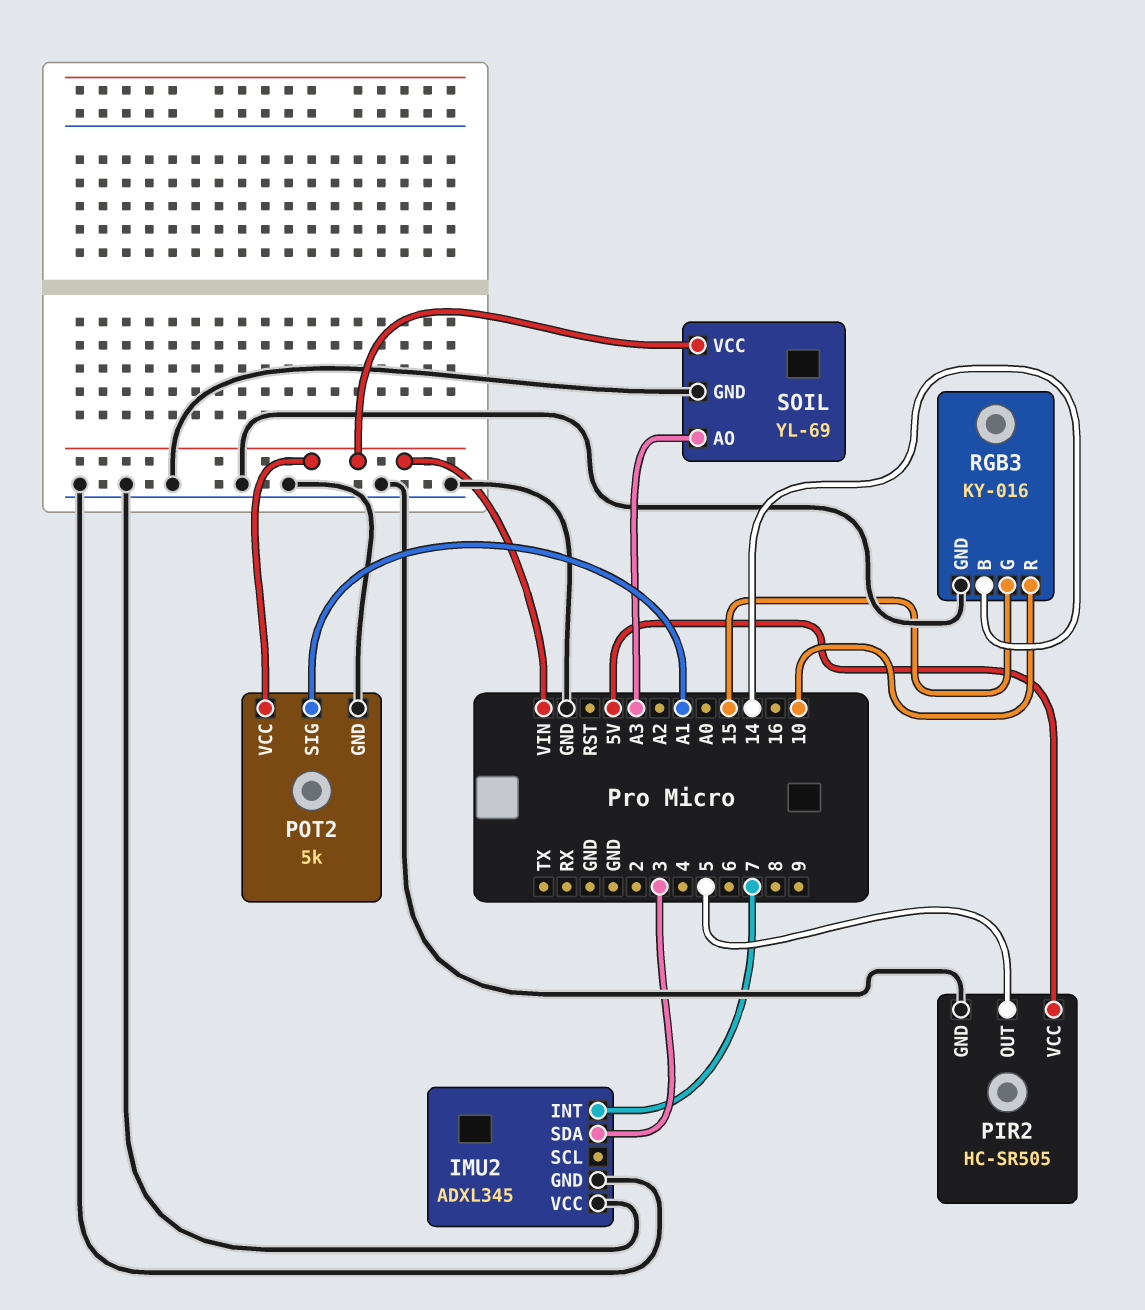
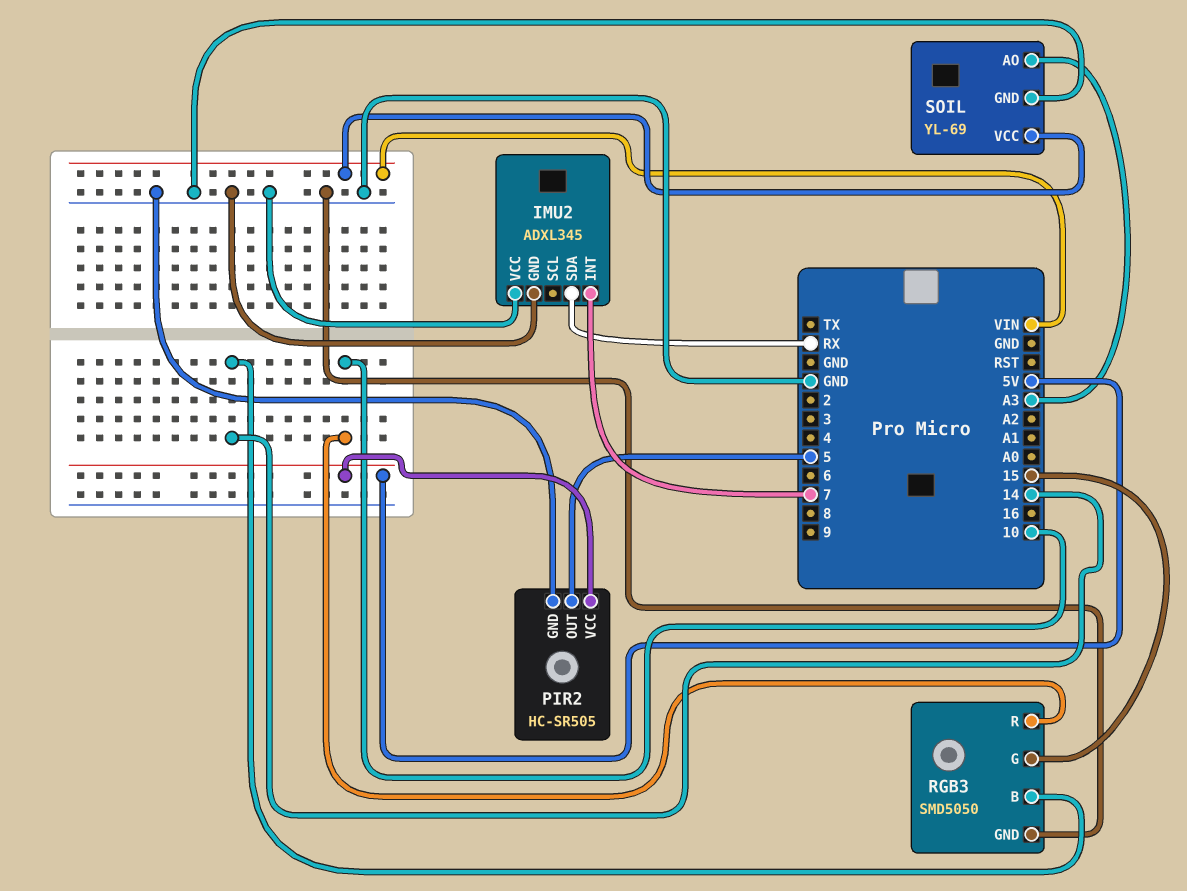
IMU2 pin SDA: 3 -> RX
POT2: 5k -> none
POT2 pin GND: GND -> none
POT2 pin SIG: A1 -> none
POT2 pin VCC: VIN -> none
RGB3: KY-016 -> SMD5050

